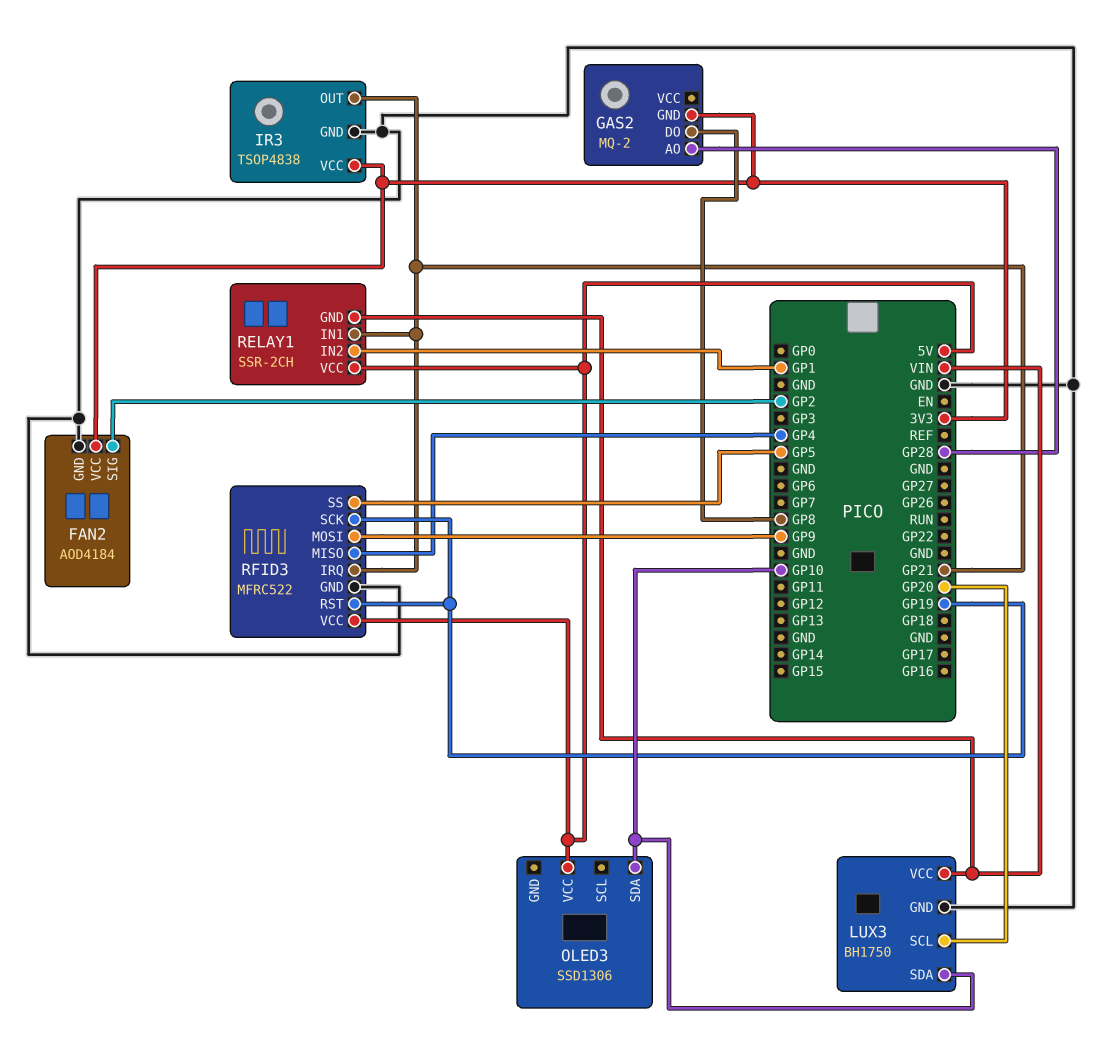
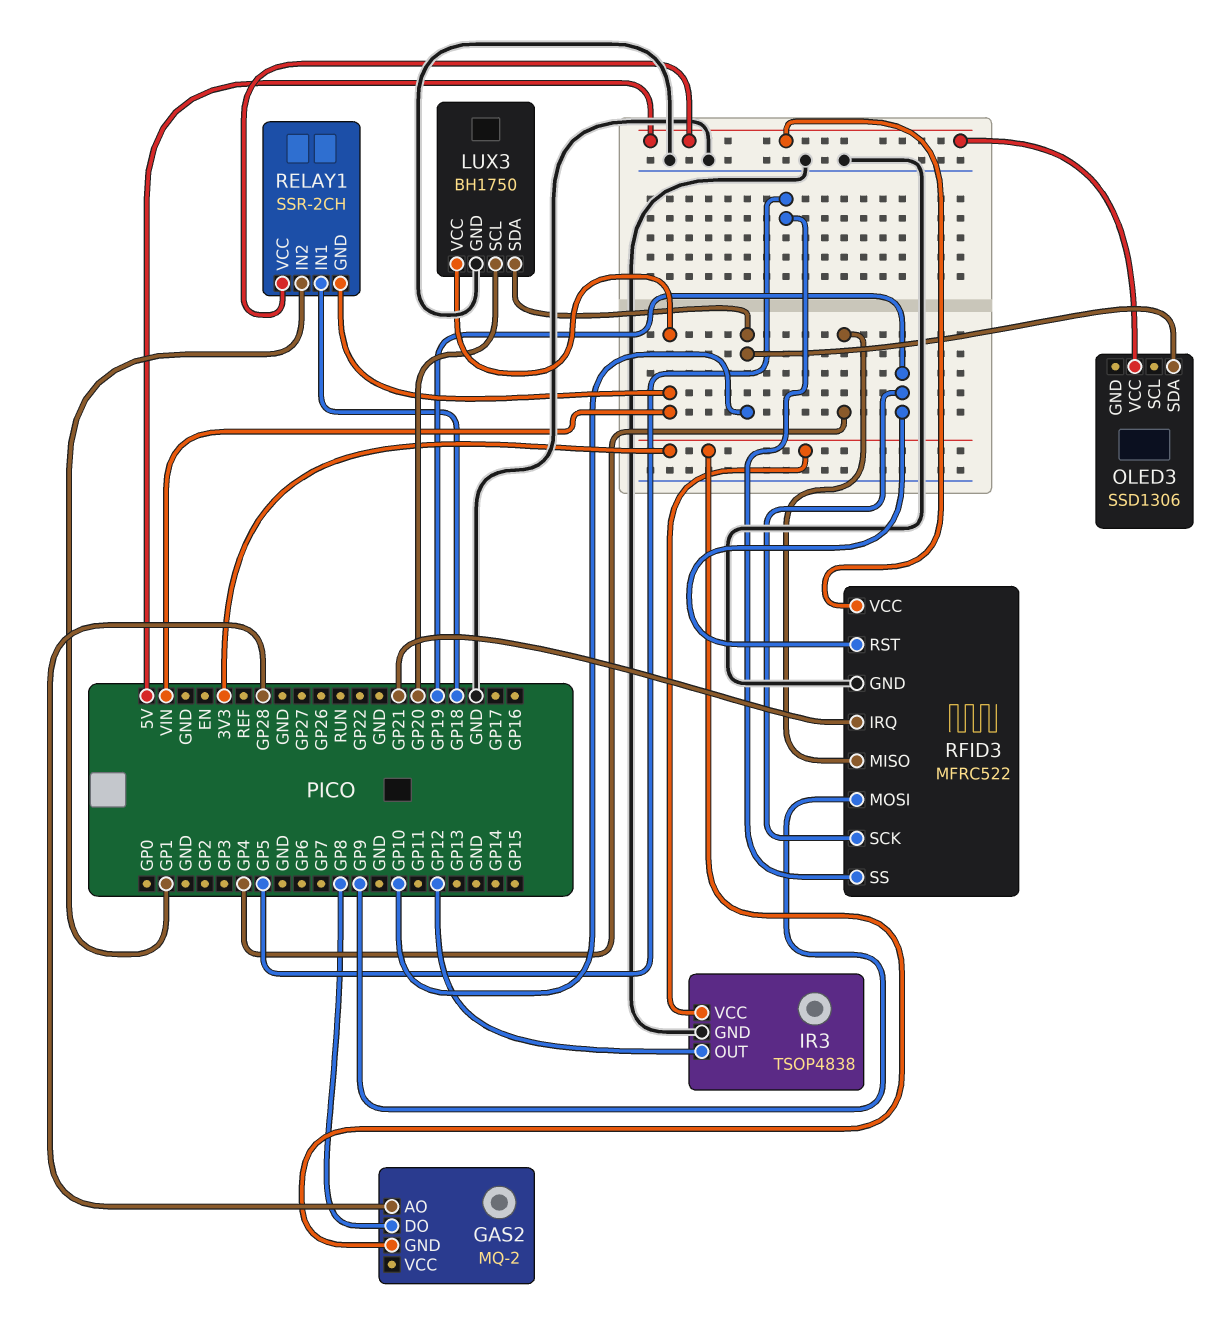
FAN2: AOD4184 -> none
FAN2 pin GND: GND -> none
FAN2 pin SIG: GP2 -> none
FAN2 pin VCC: 3V3 -> none
IR3 pin OUT: GP21 -> GP12
RELAY1 pin IN1: GP21 -> GP18

